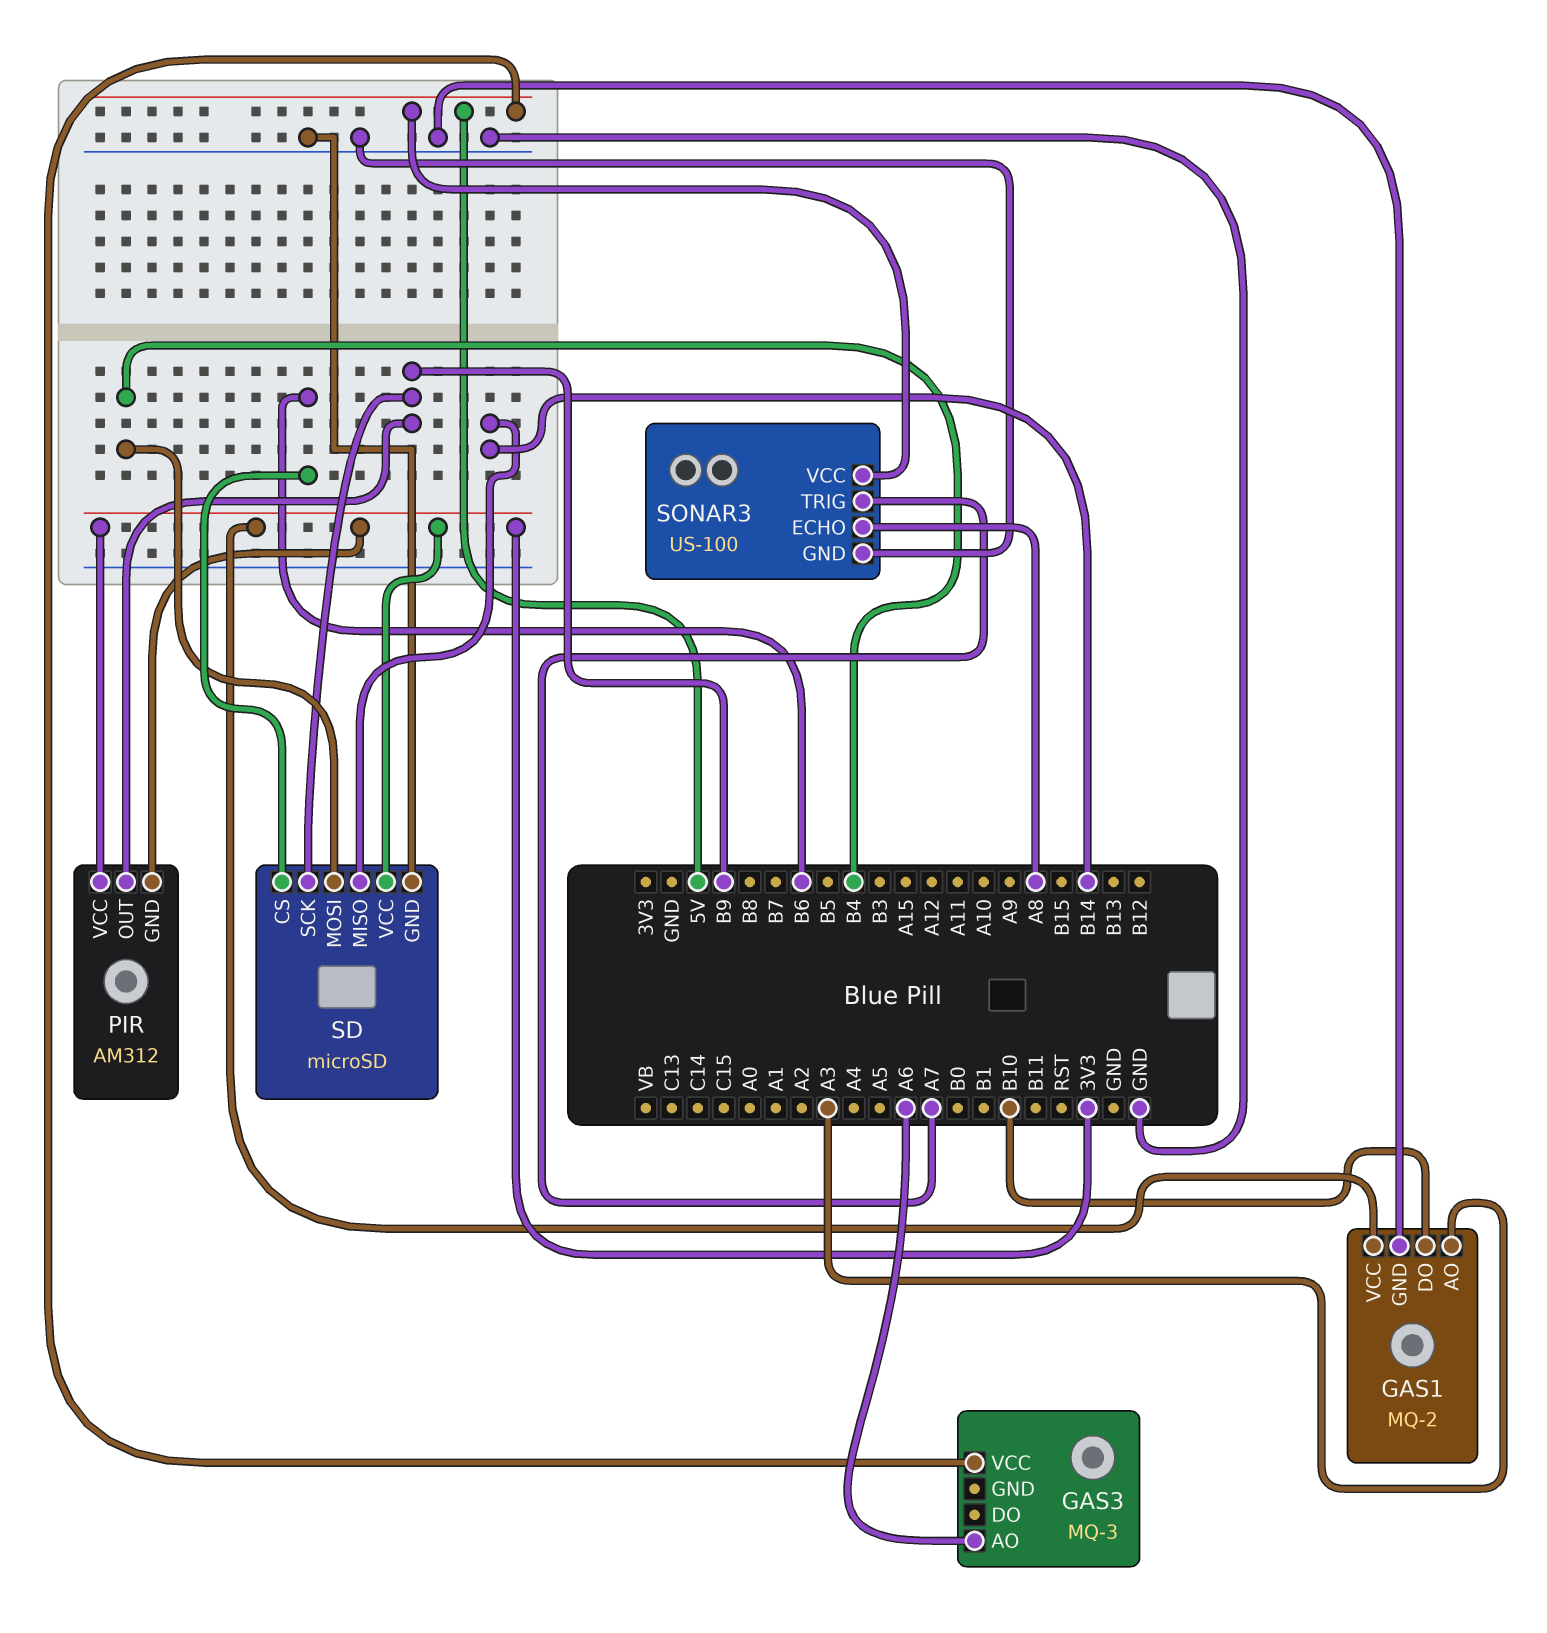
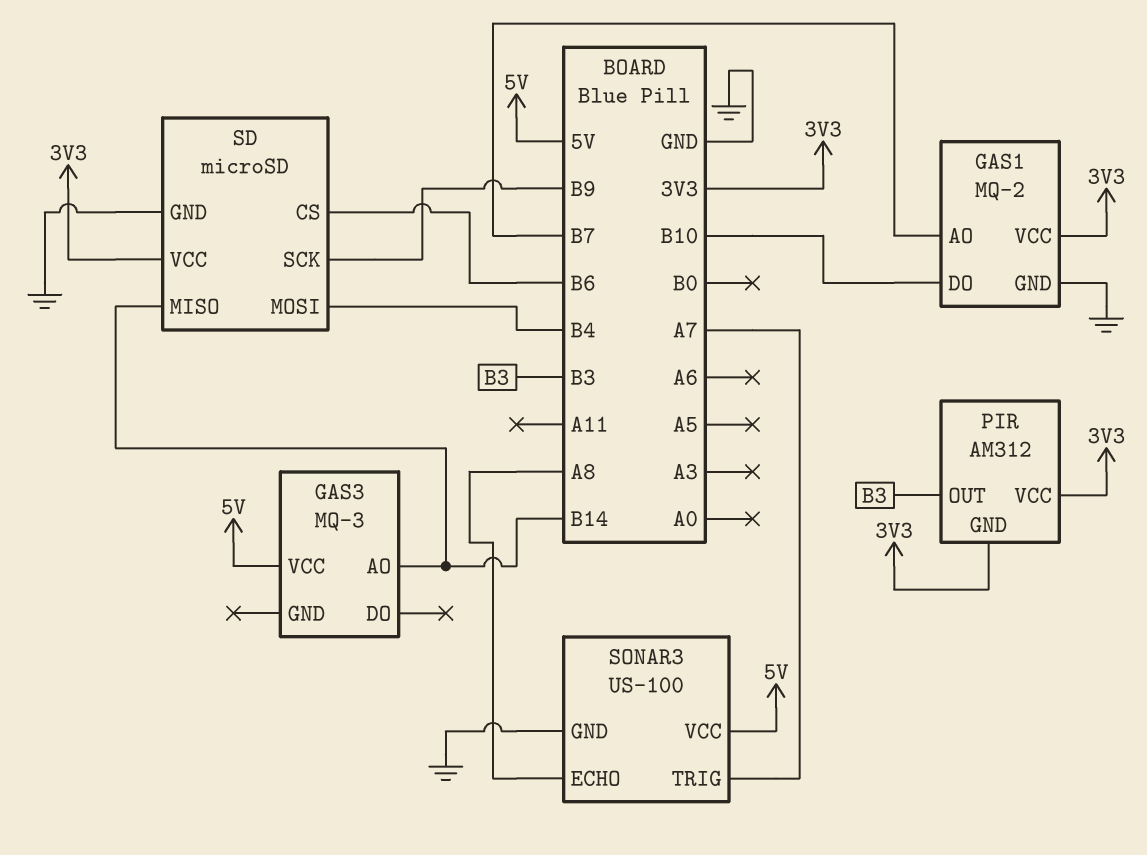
GAS1 pin AO: A3 -> B7
GAS3 pin AO: A6 -> B14
PIR pin OUT: B9 -> B3

